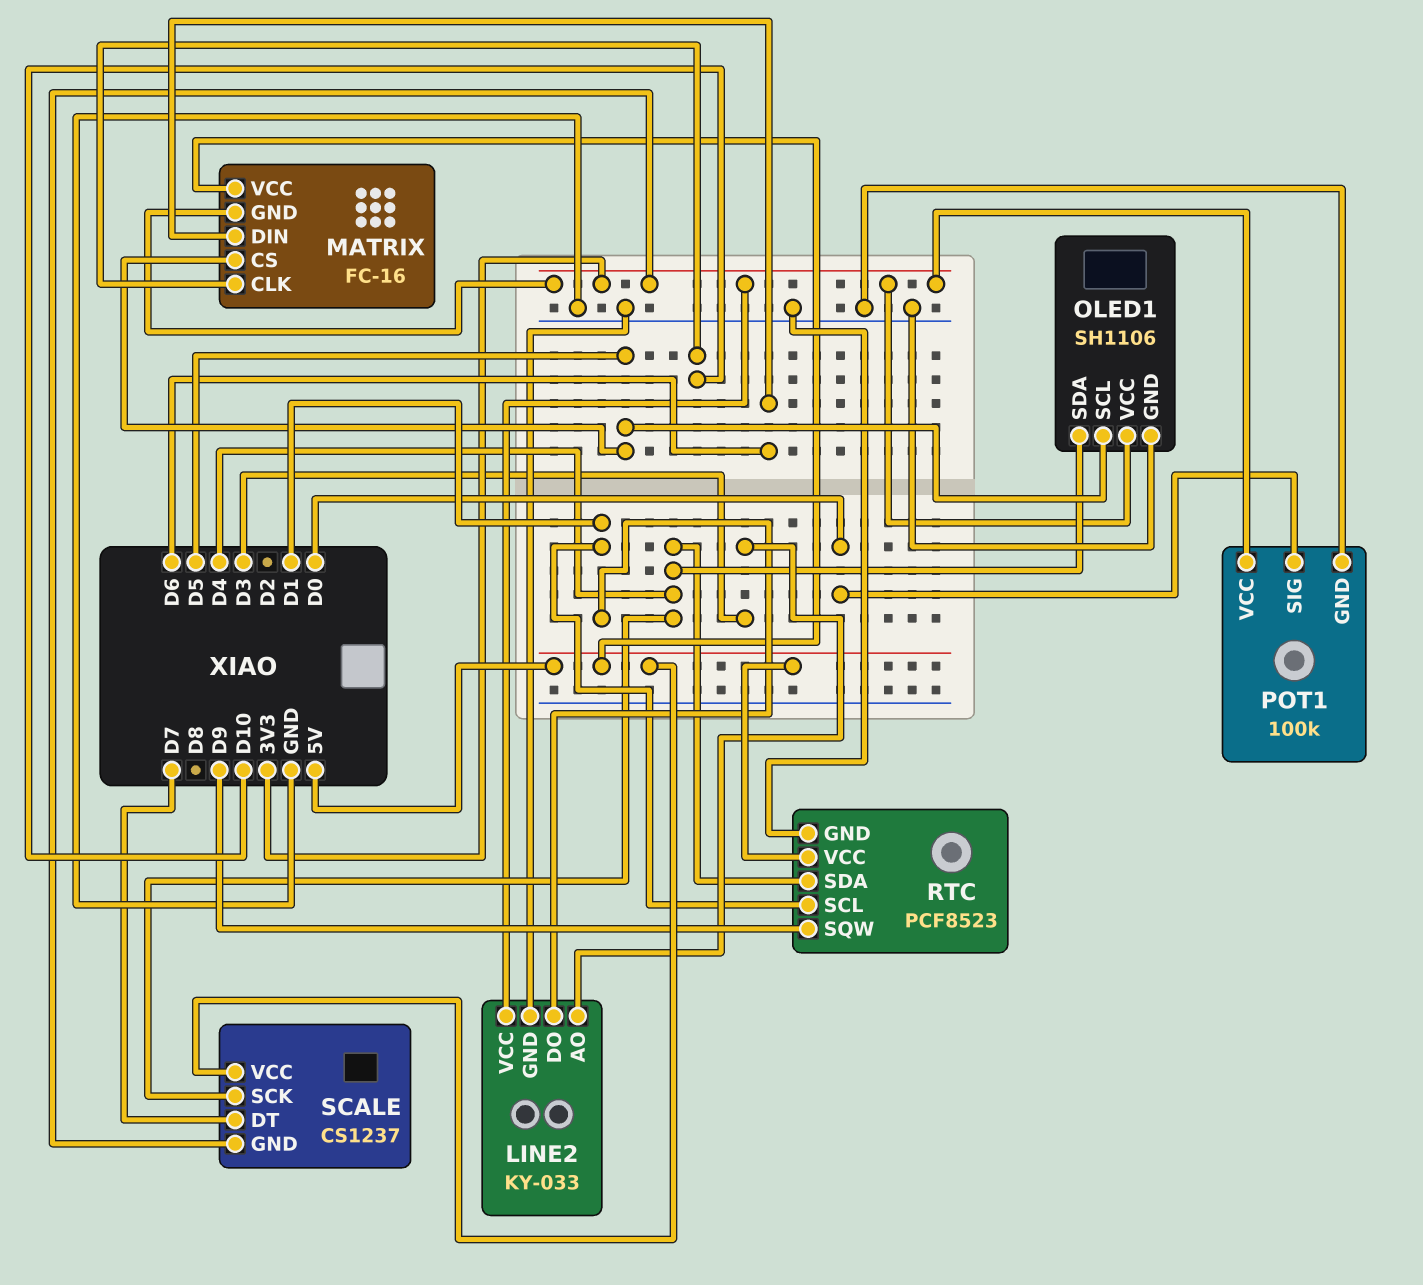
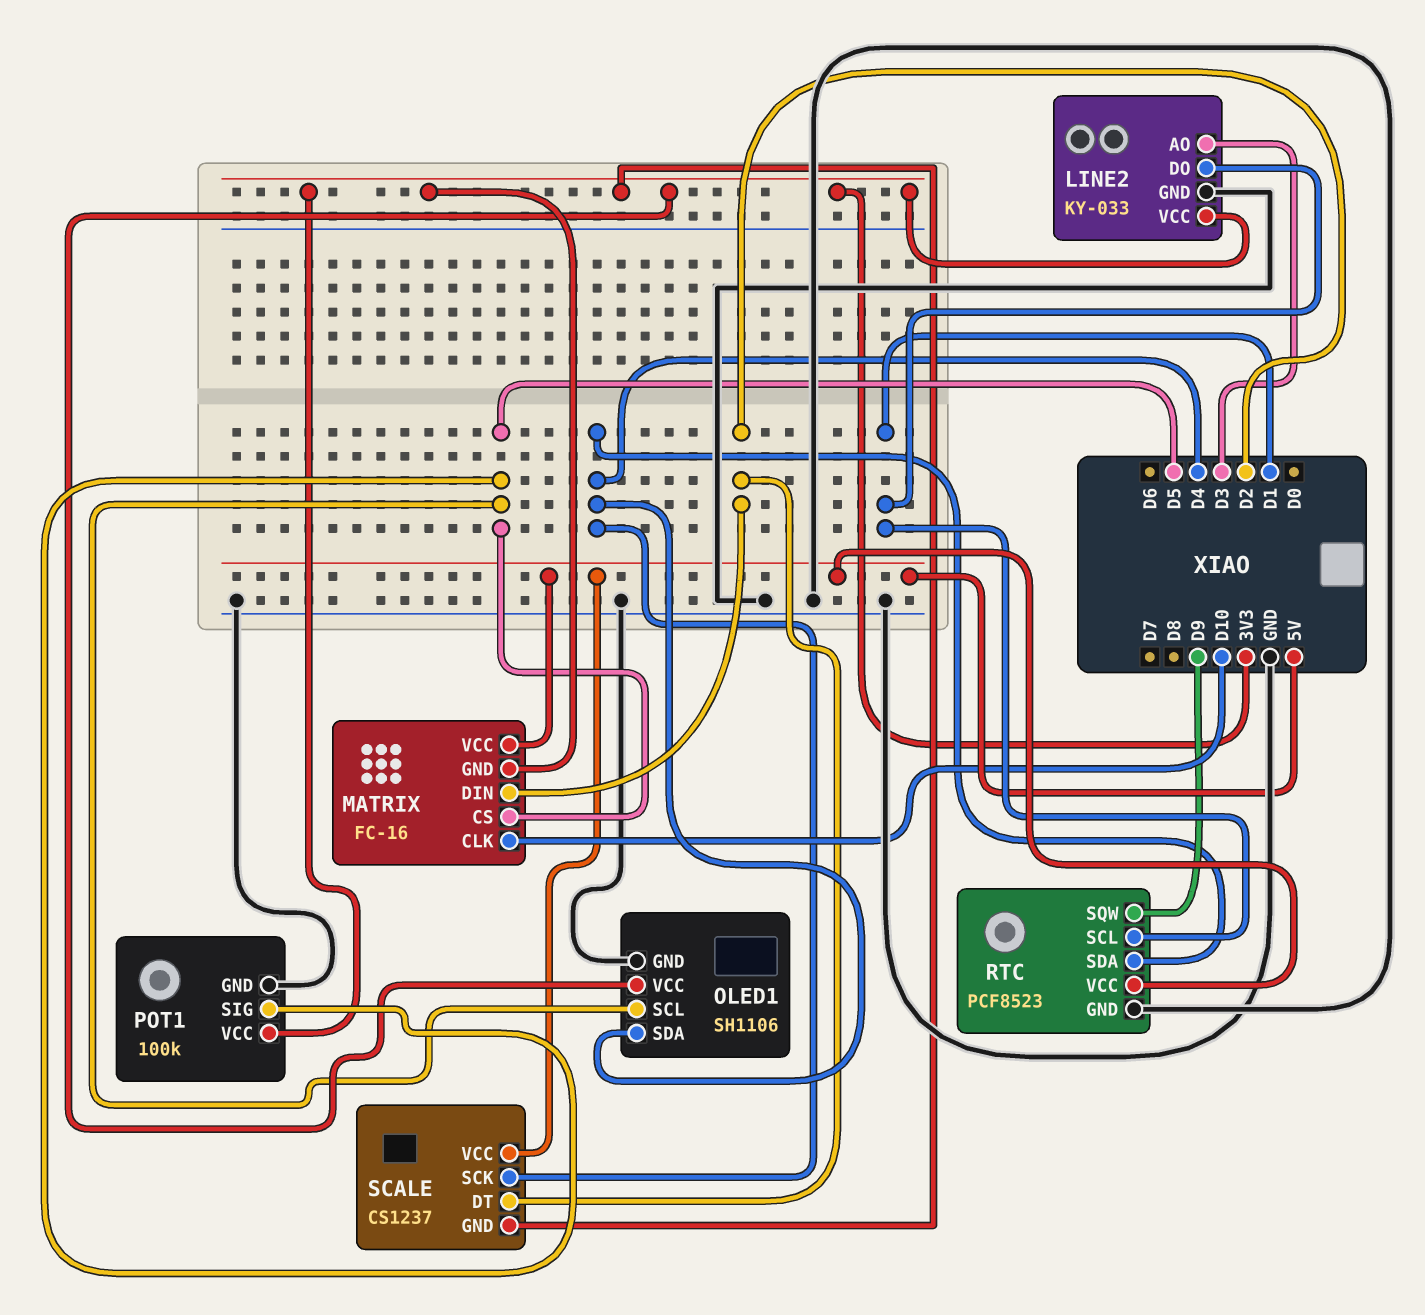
MATRIX pin DIN: D6 -> D2
POT1 pin SIG: D0 -> D5
SCALE pin DT: D7 -> D2

